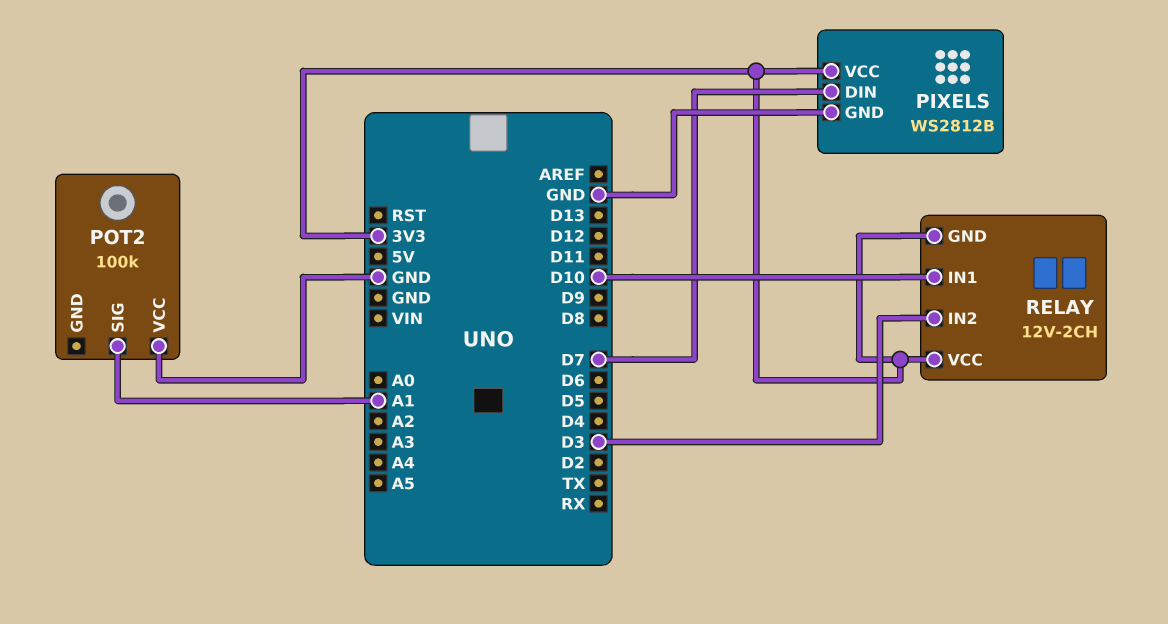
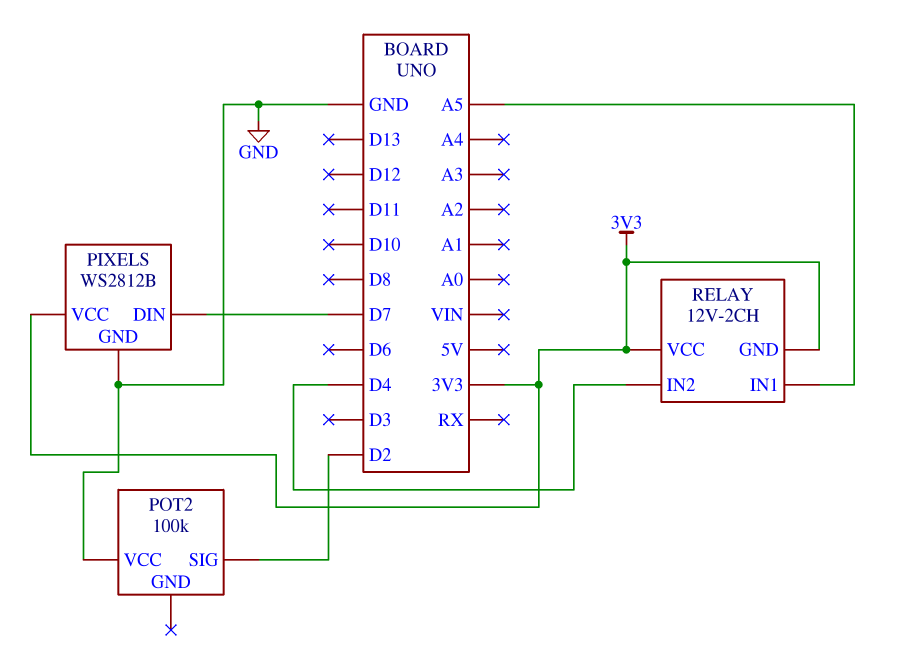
POT2 pin SIG: A1 -> D2
RELAY pin IN1: D10 -> A5
RELAY pin IN2: D3 -> D4

